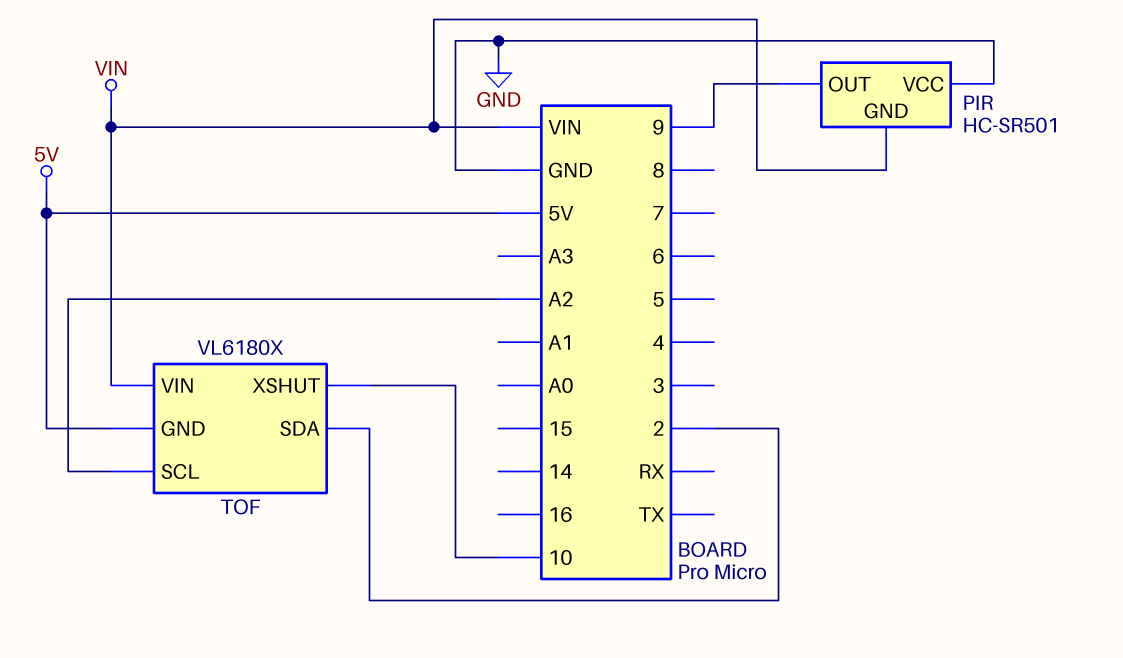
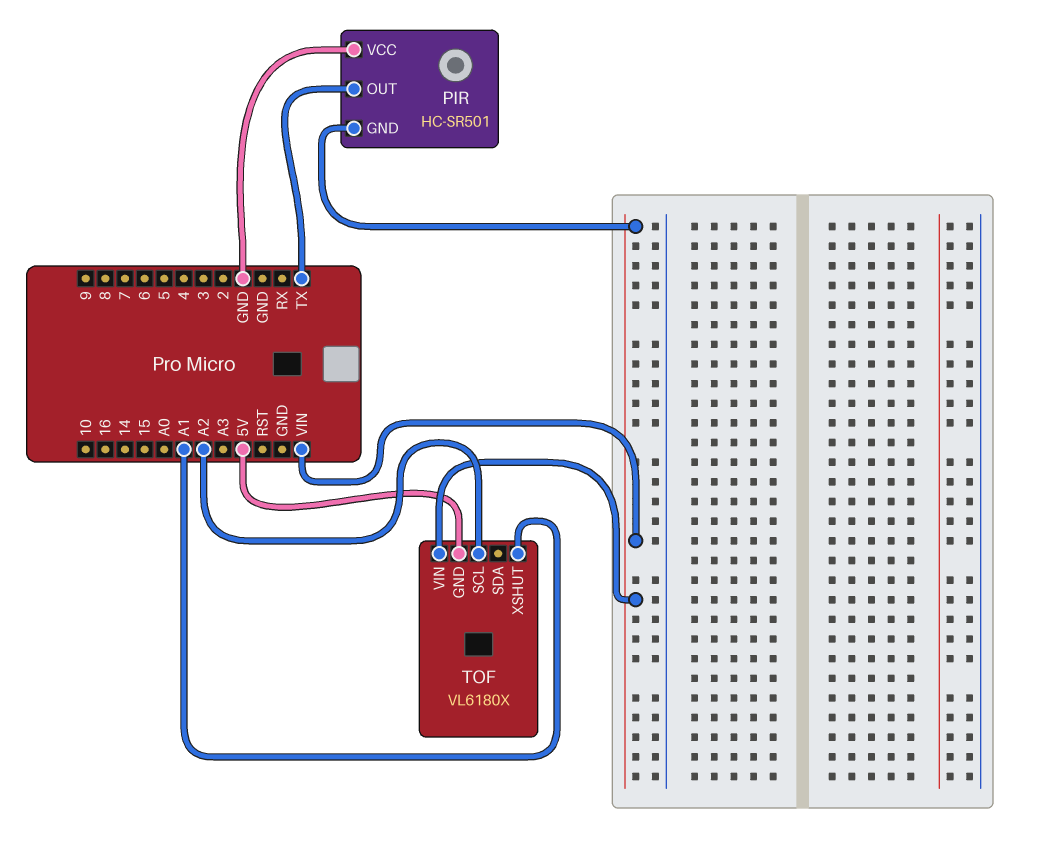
PIR pin OUT: 9 -> TX
TOF pin SDA: 2 -> none
TOF pin XSHUT: 10 -> A1

